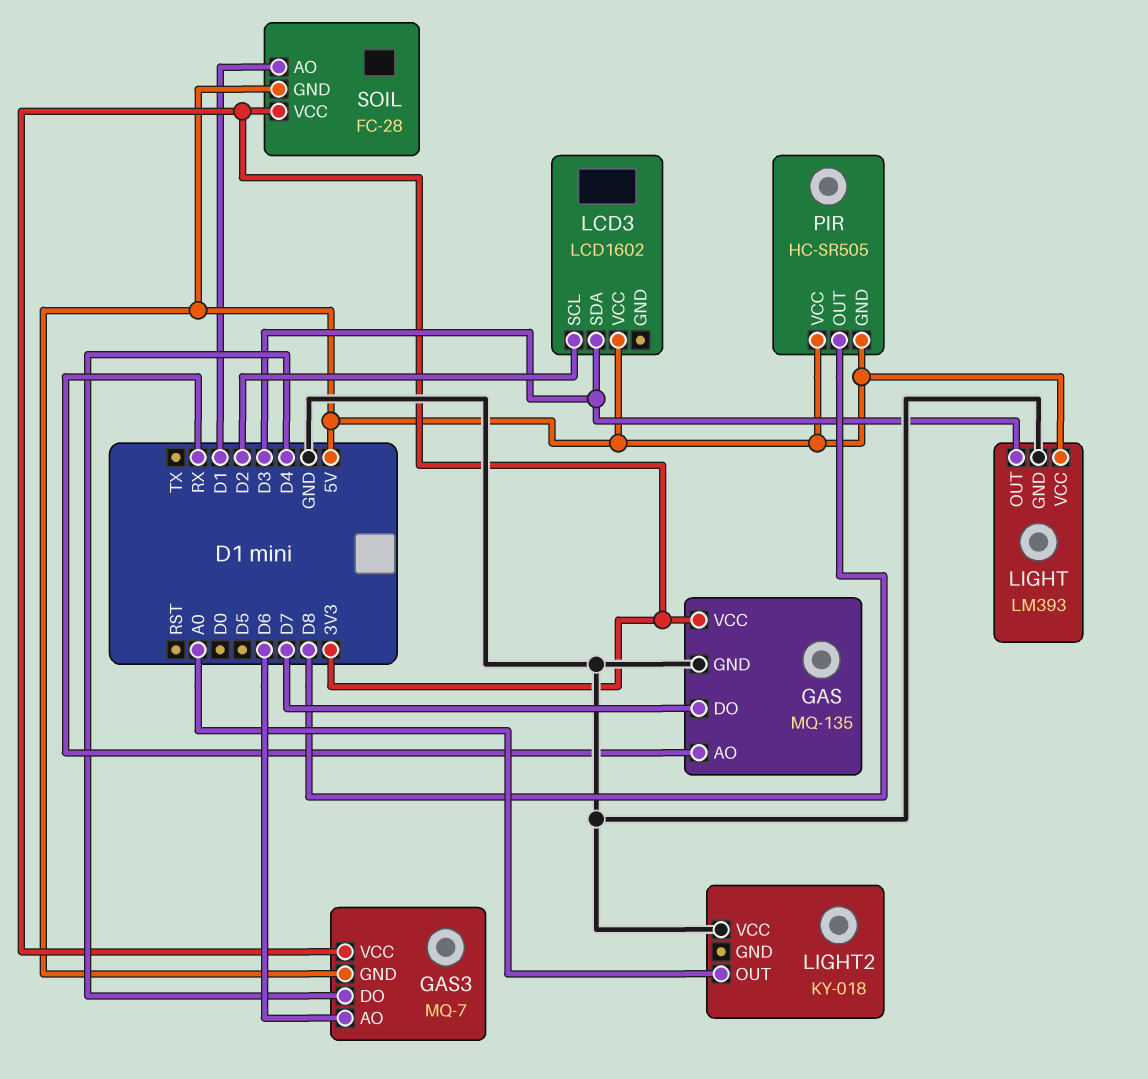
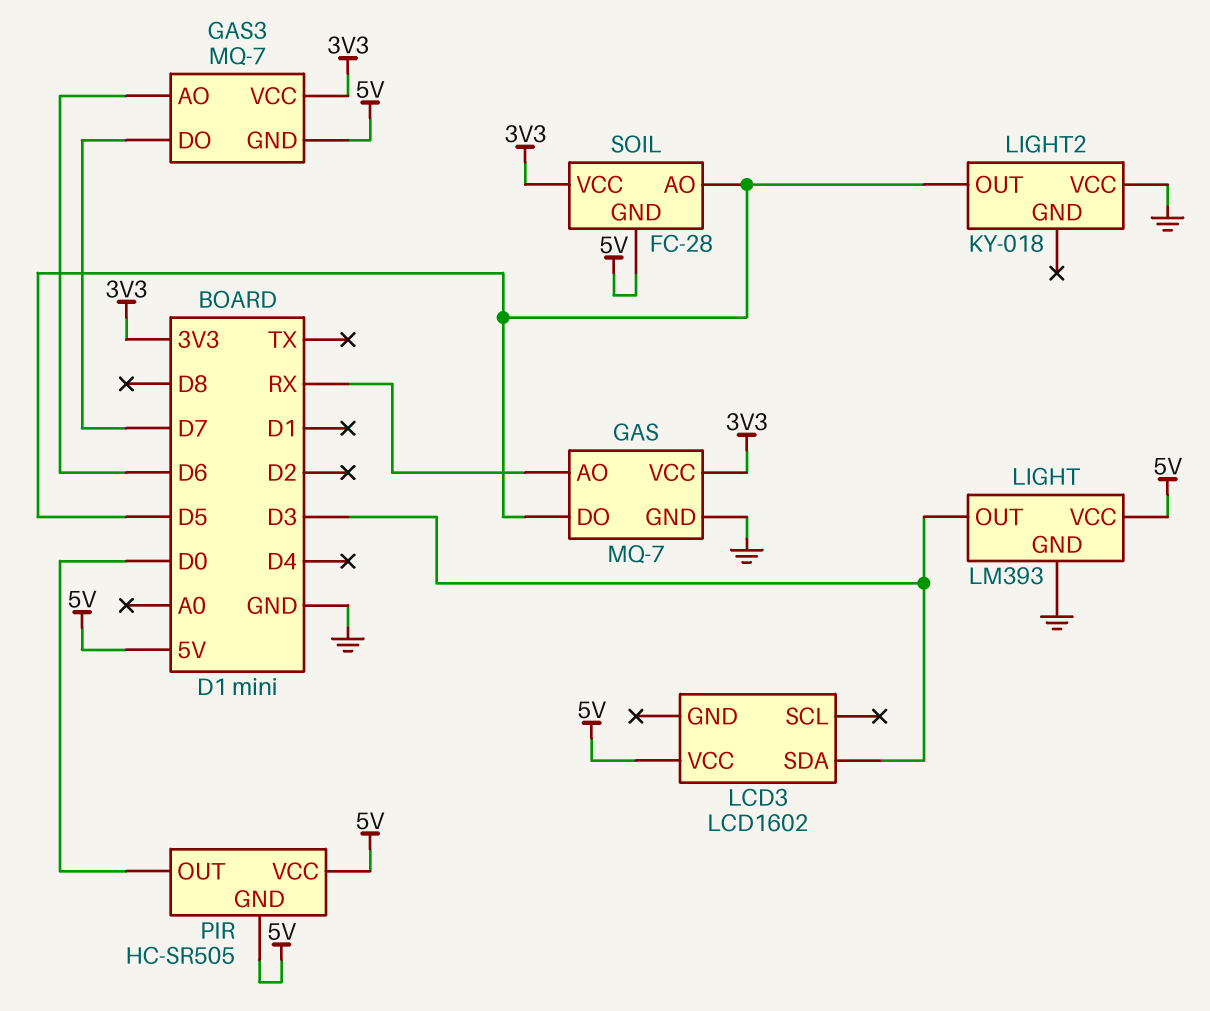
GAS: MQ-135 -> MQ-7
GAS pin DO: D7 -> D5
GAS3 pin DO: D4 -> D7
LCD3 pin SCL: D2 -> none
LIGHT2 pin OUT: A0 -> D5
PIR pin OUT: D8 -> D0
SOIL pin AO: D1 -> D5

